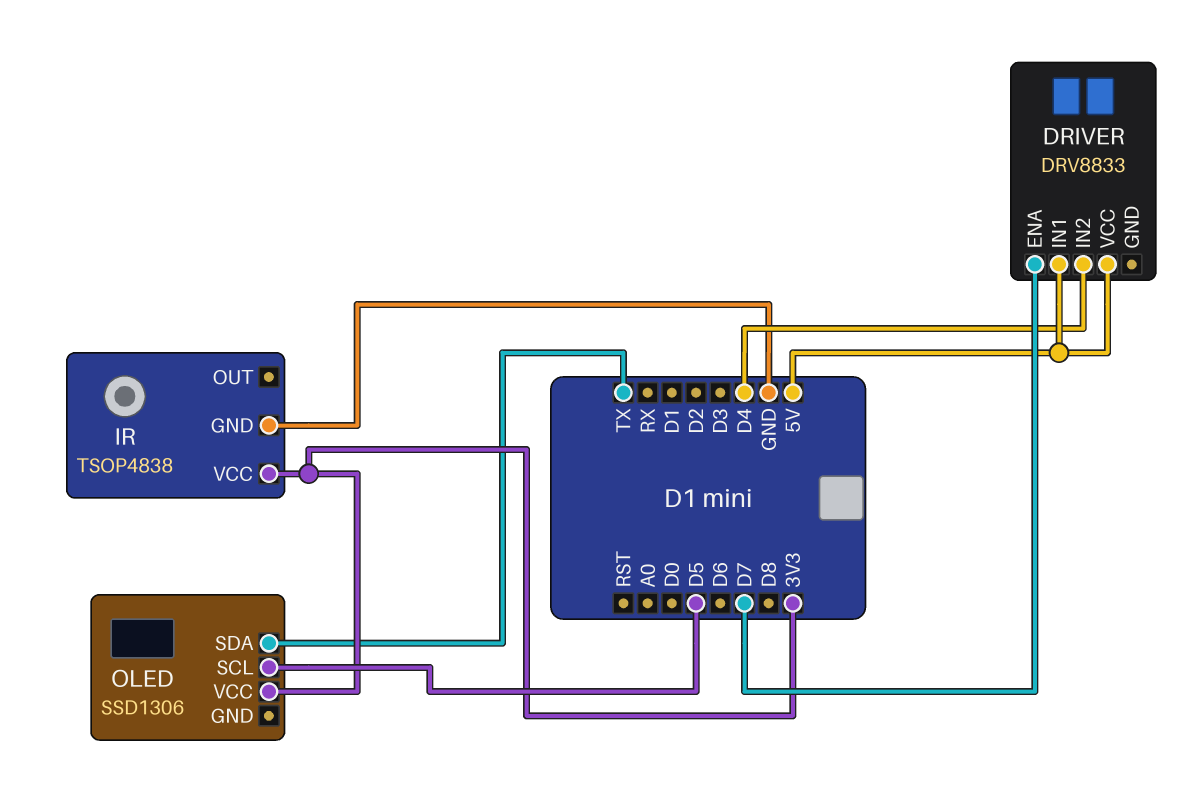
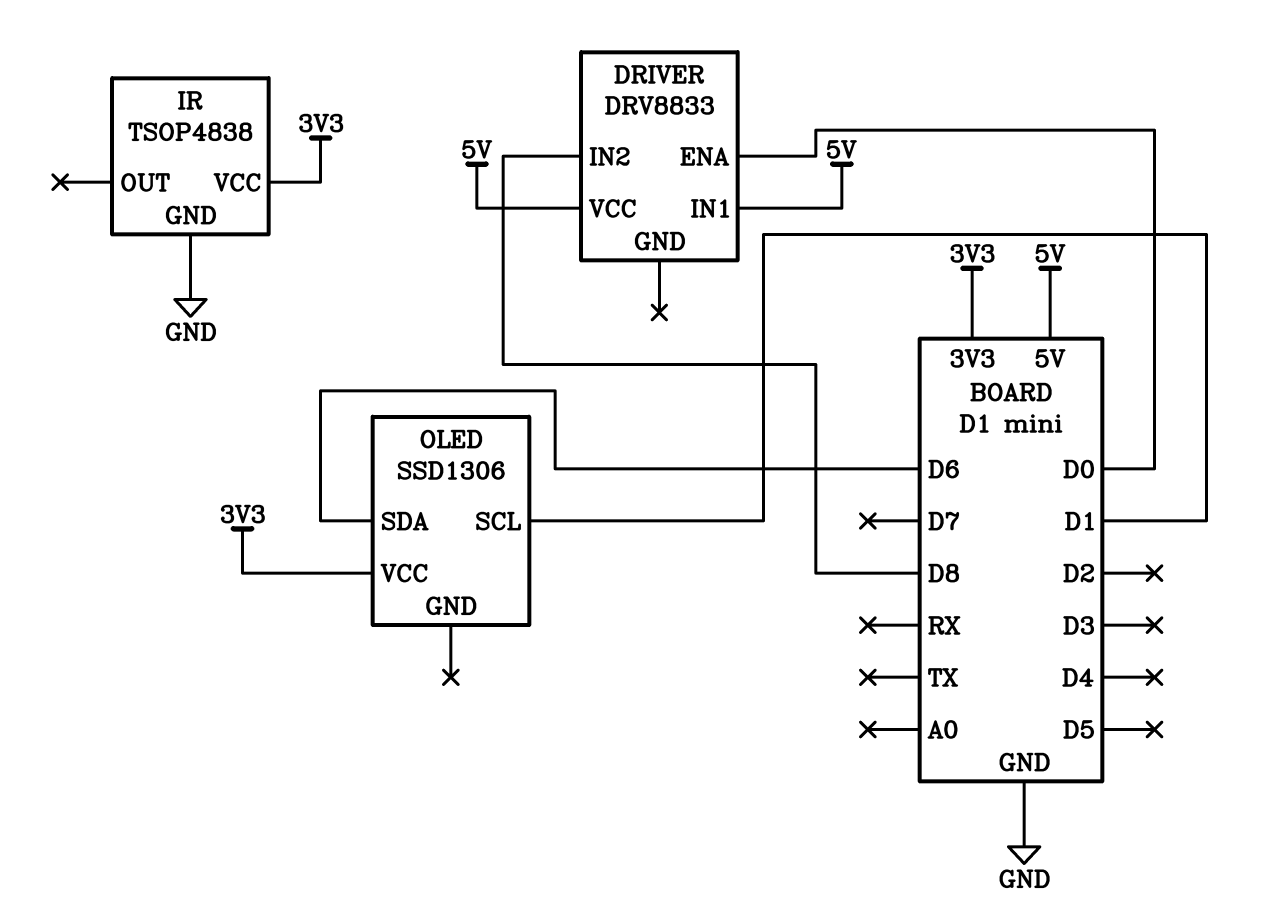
DRIVER pin ENA: D7 -> D0
DRIVER pin IN2: D4 -> D8
OLED pin SCL: D5 -> D1
OLED pin SDA: TX -> D6

